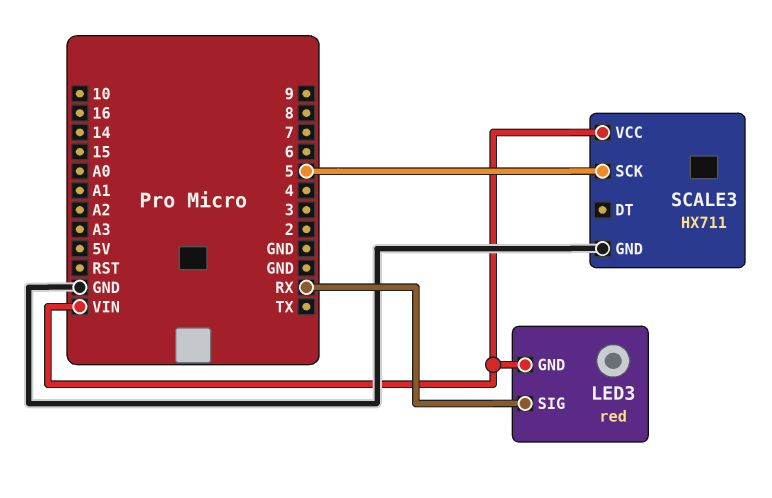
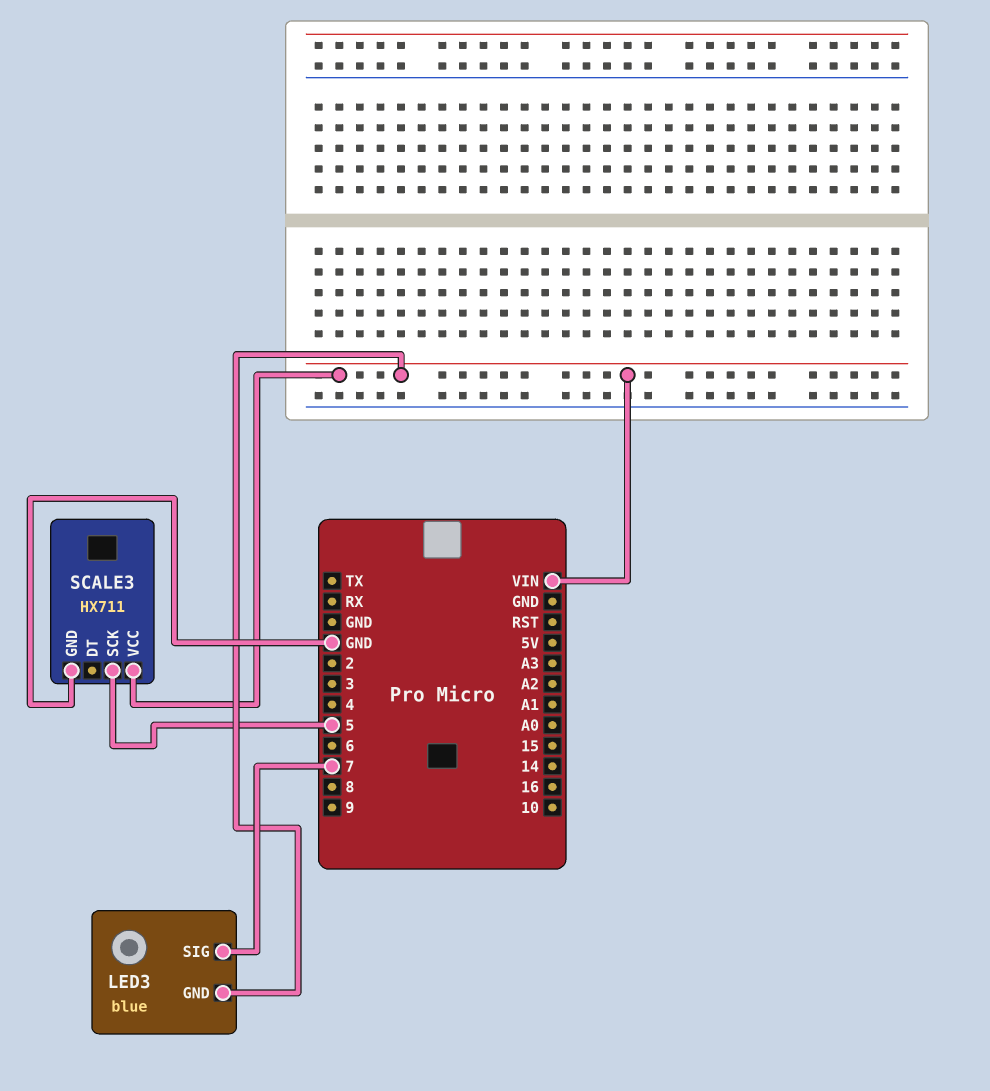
LED3: red -> blue
LED3 pin SIG: RX -> 7

